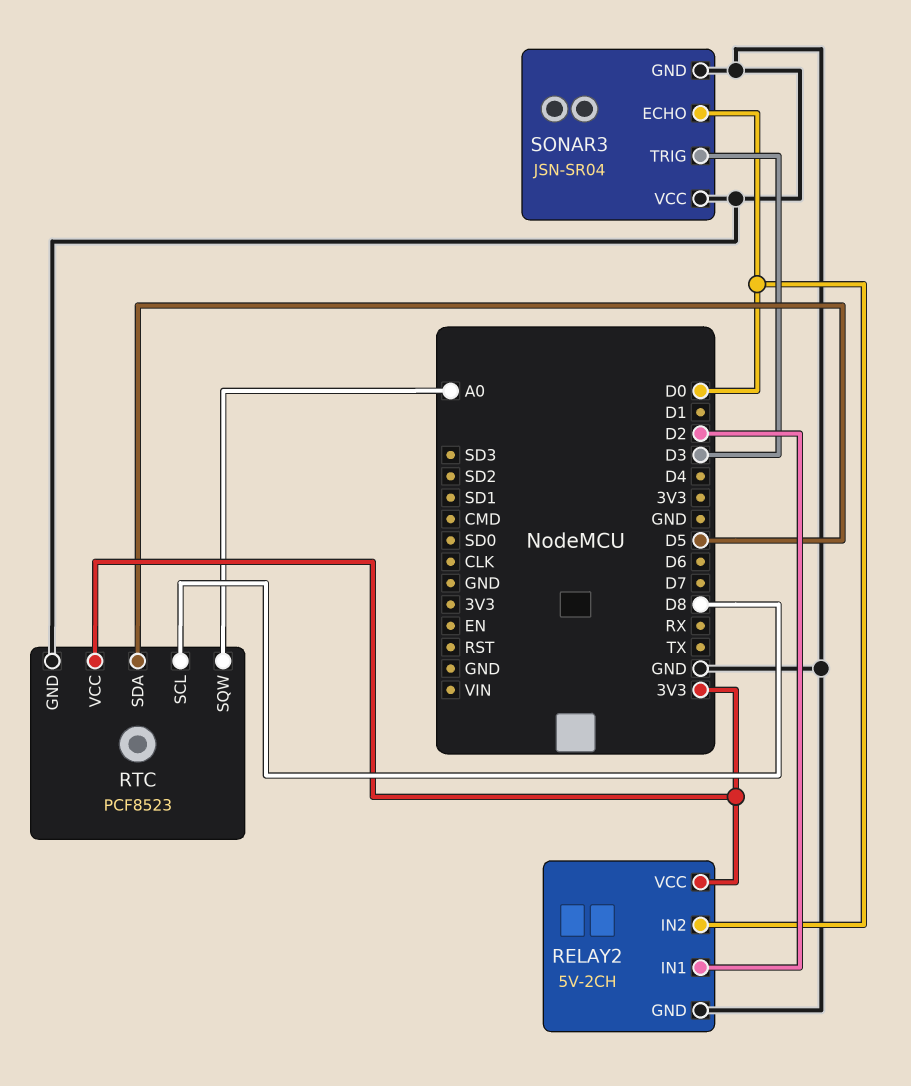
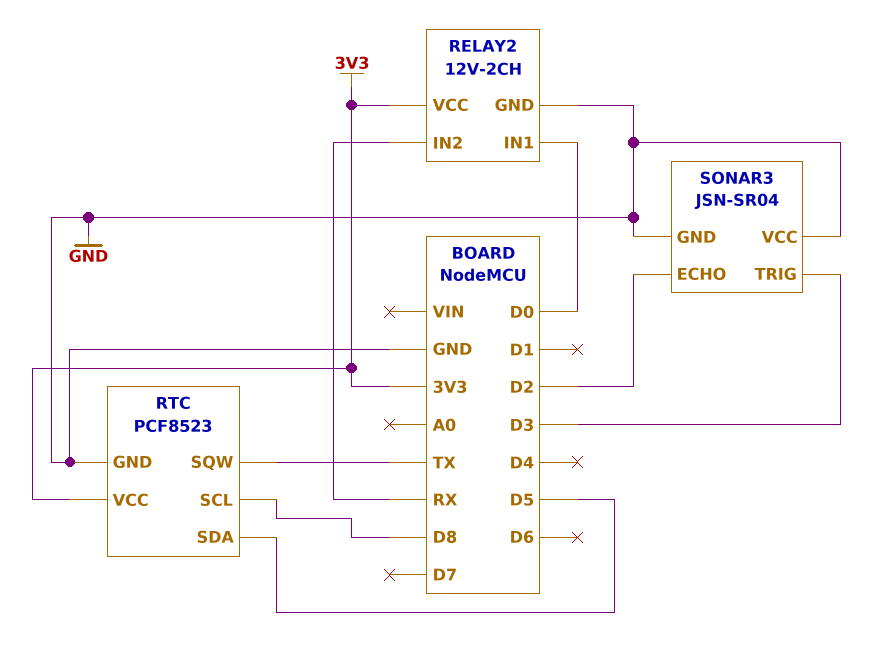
RELAY2: 5V-2CH -> 12V-2CH
RELAY2 pin IN1: D2 -> D0
RELAY2 pin IN2: D0 -> RX
RTC pin SQW: A0 -> TX
SONAR3 pin ECHO: D0 -> D2

